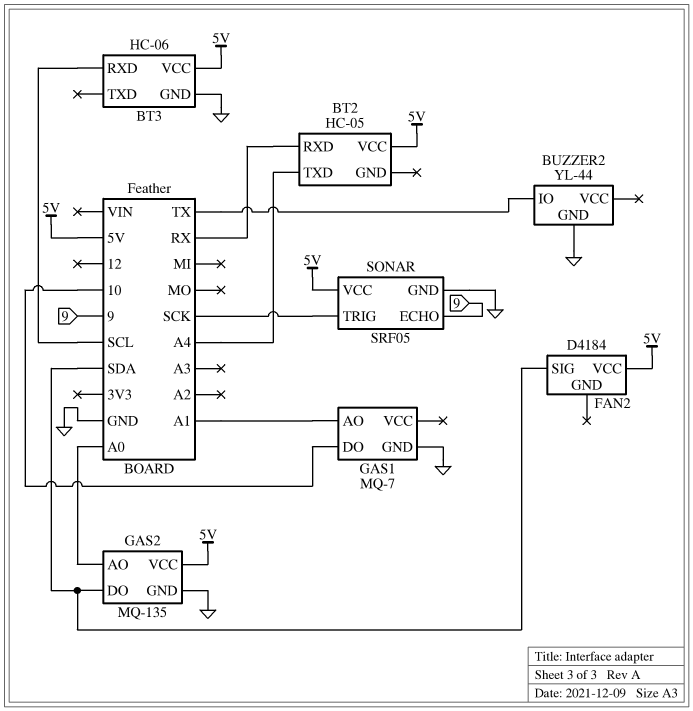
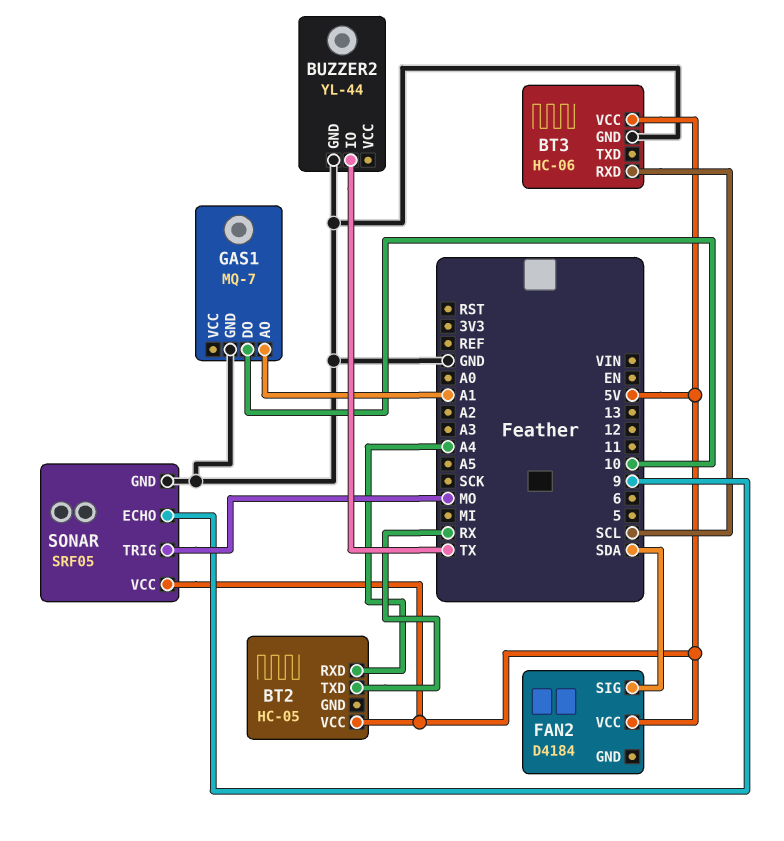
BT2 pin RXD: RX -> A4
BT2 pin TXD: A4 -> RX
GAS2: MQ-135 -> none
GAS2 pin AO: A0 -> none
GAS2 pin DO: SDA -> none
GAS2 pin GND: GND -> none
GAS2 pin VCC: 5V -> none
SONAR pin TRIG: SCK -> MO

